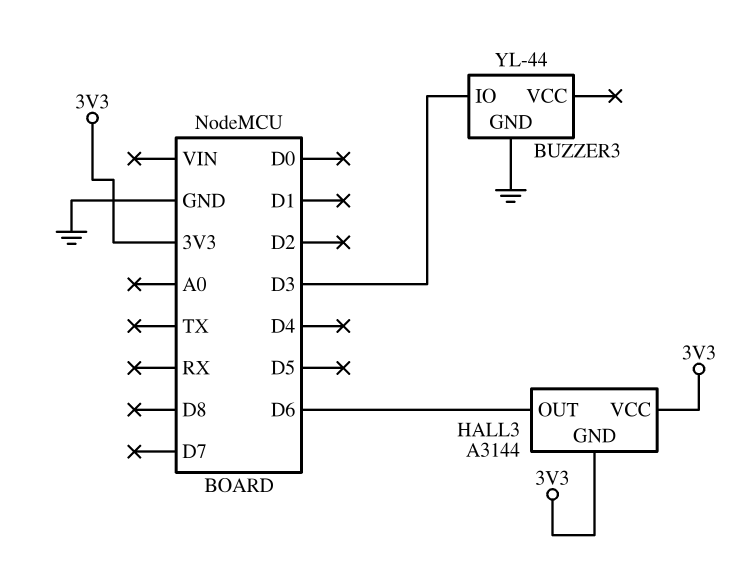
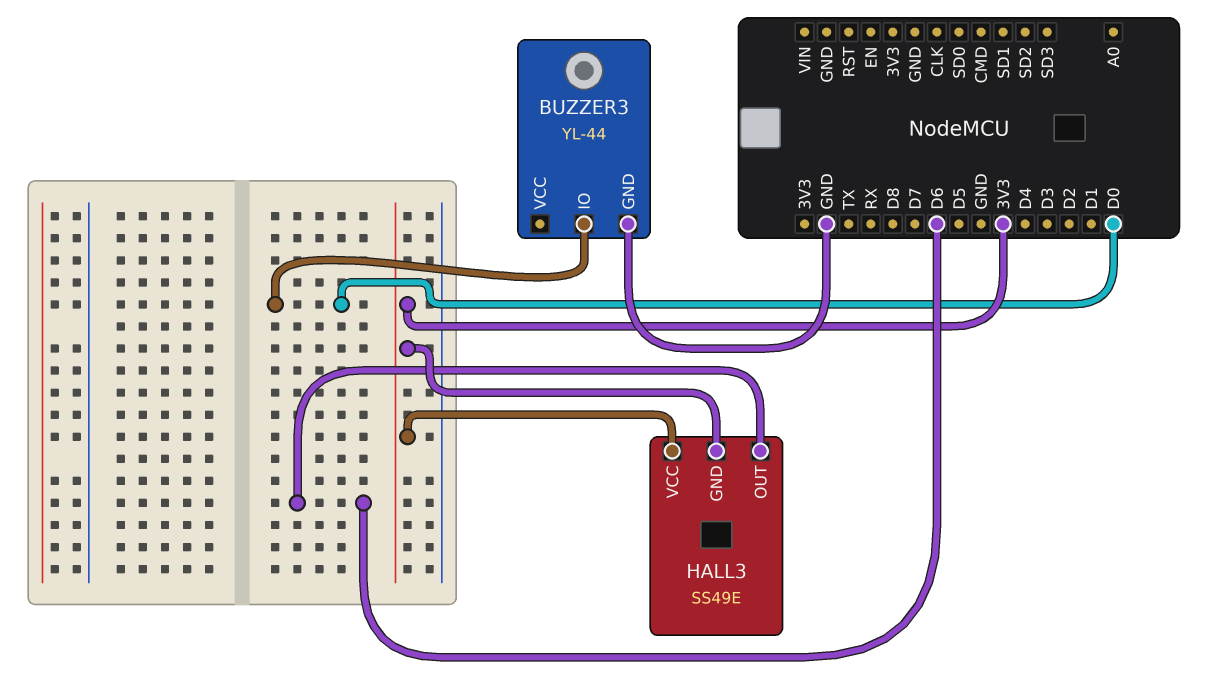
BUZZER3 pin IO: D3 -> D0
HALL3: A3144 -> SS49E

